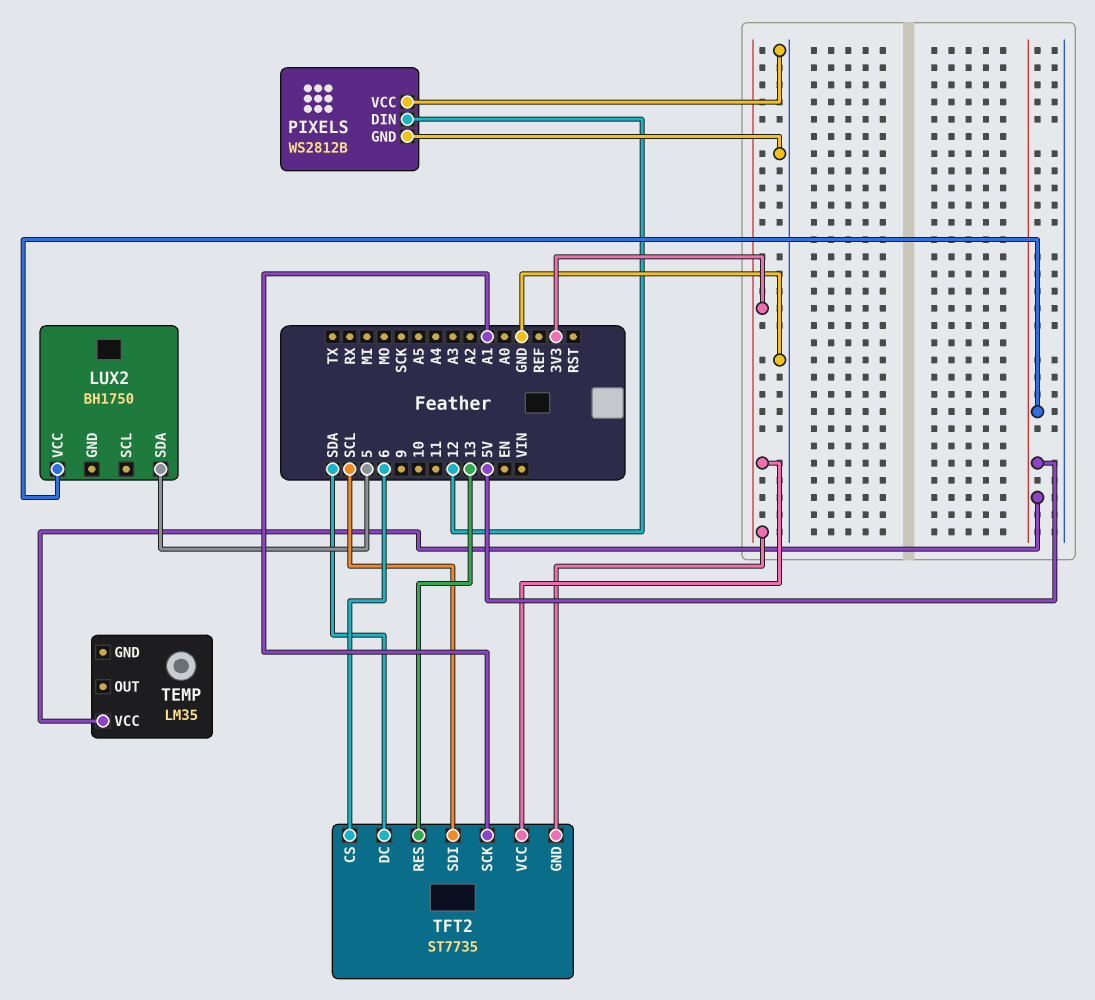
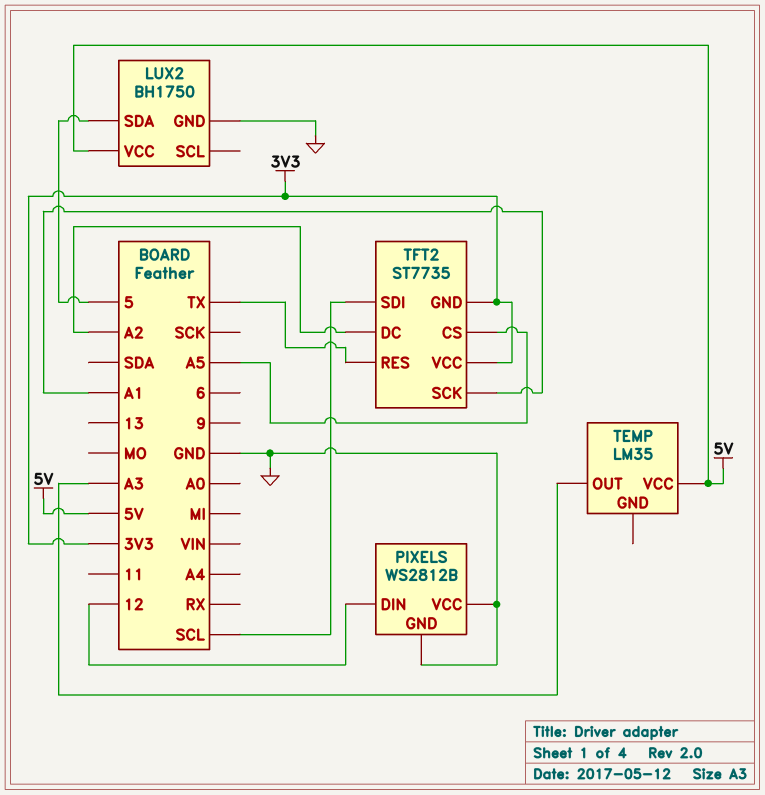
LUX2 pin GND: none -> GND
TEMP pin OUT: none -> A3
TFT2 pin CS: 6 -> A5
TFT2 pin DC: SDA -> A2
TFT2 pin RES: 13 -> TX

